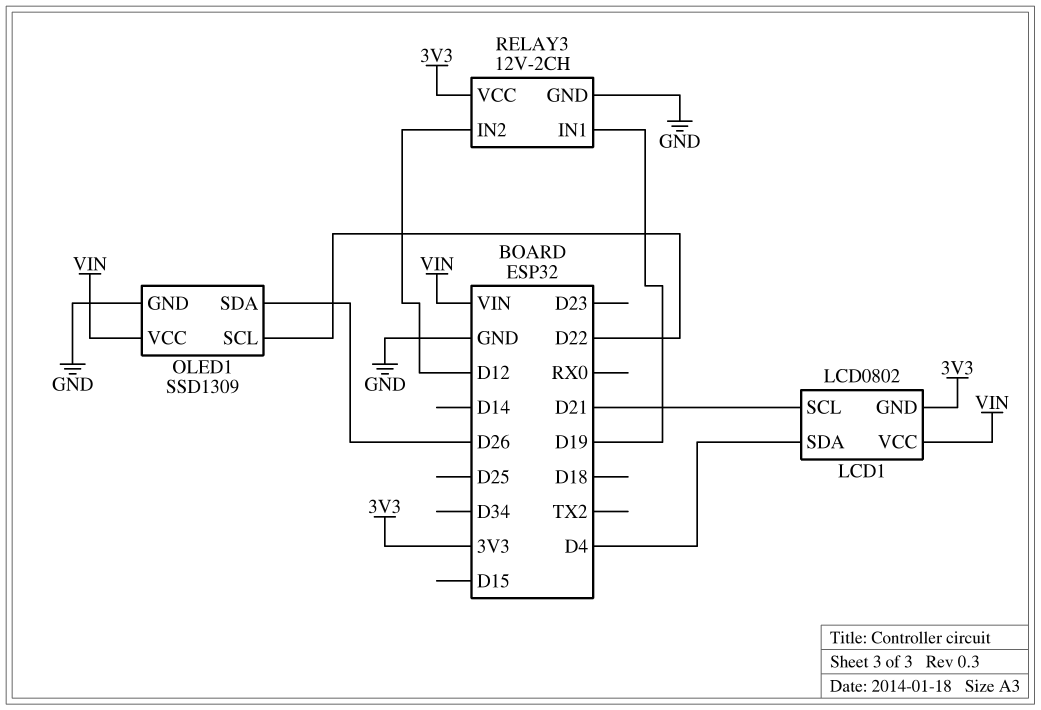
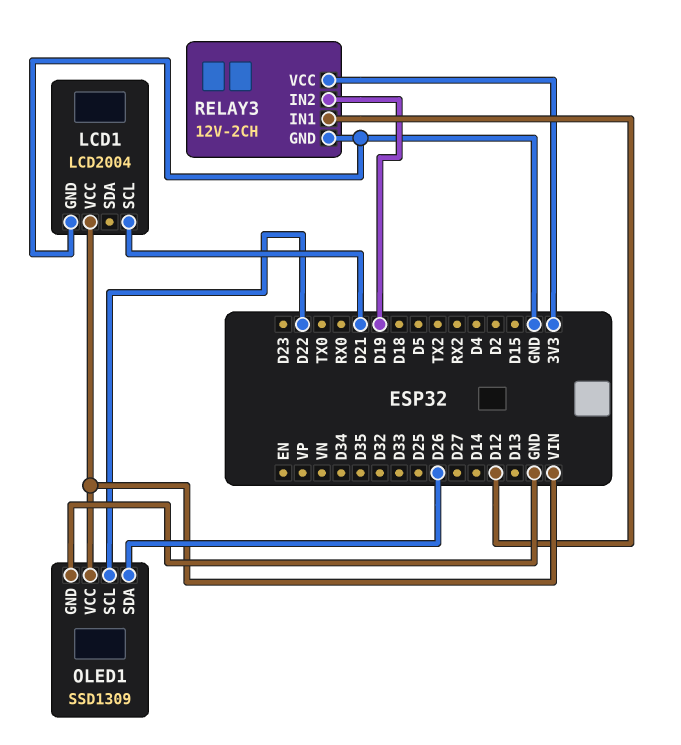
LCD1: LCD0802 -> LCD2004
LCD1 pin GND: 3V3 -> GND
LCD1 pin SDA: D4 -> none
RELAY3 pin IN1: D19 -> D12
RELAY3 pin IN2: D12 -> D19

